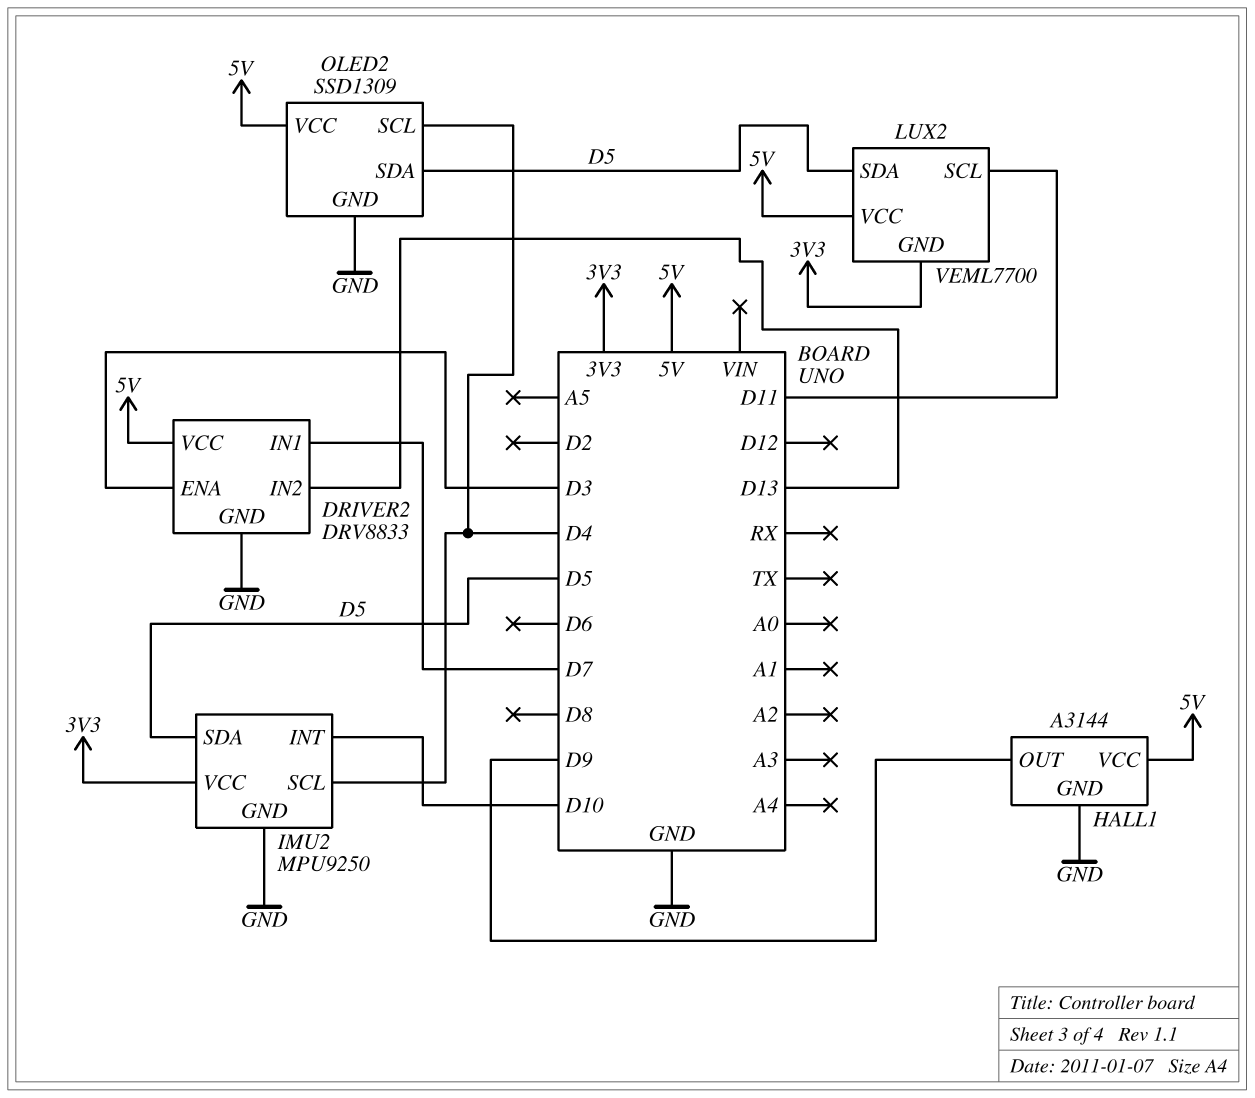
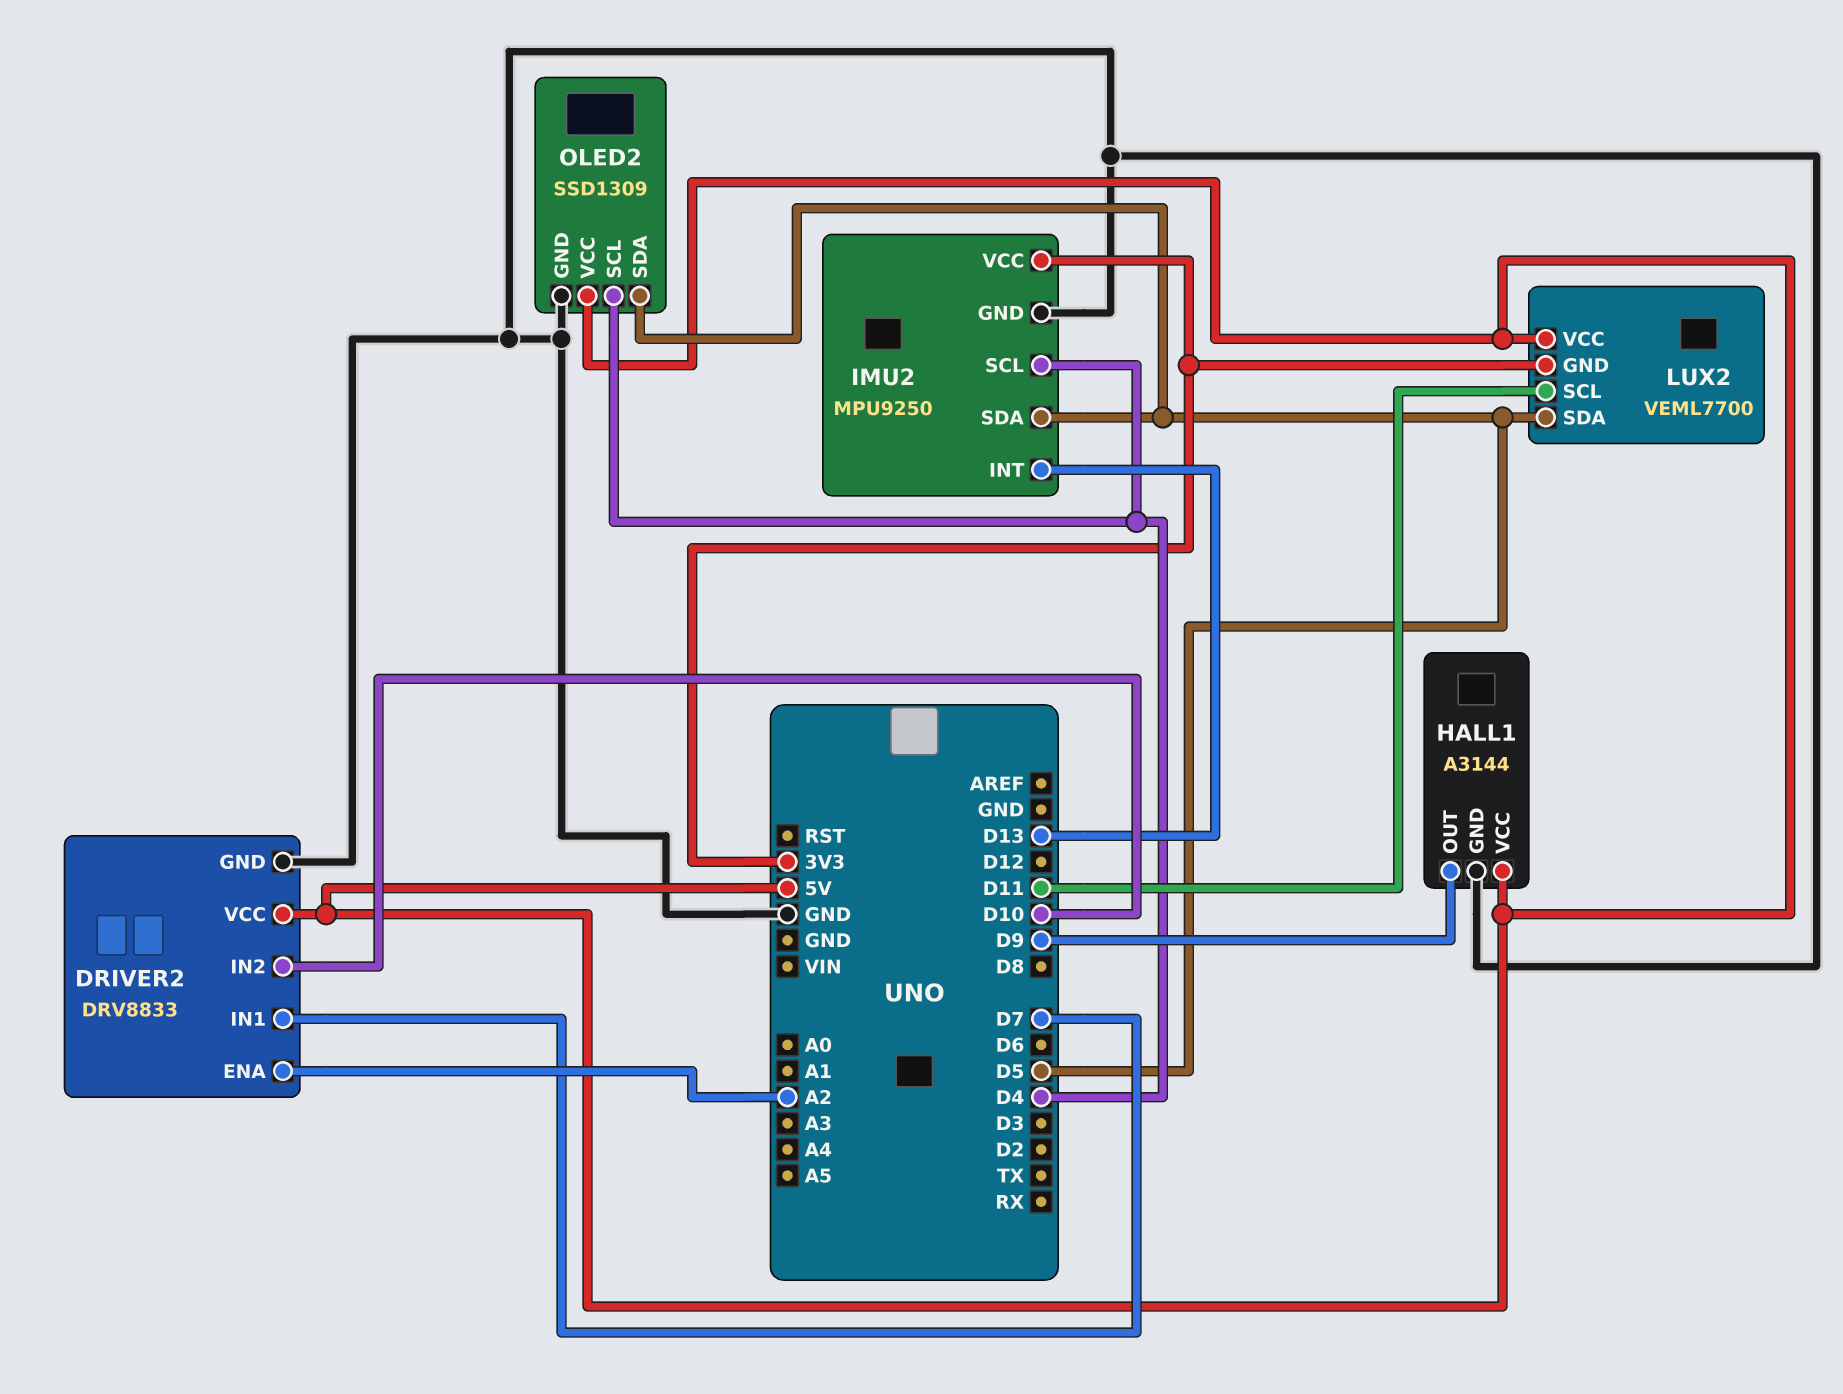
DRIVER2 pin ENA: D3 -> A2
DRIVER2 pin IN2: D13 -> D10
IMU2 pin INT: D10 -> D13

